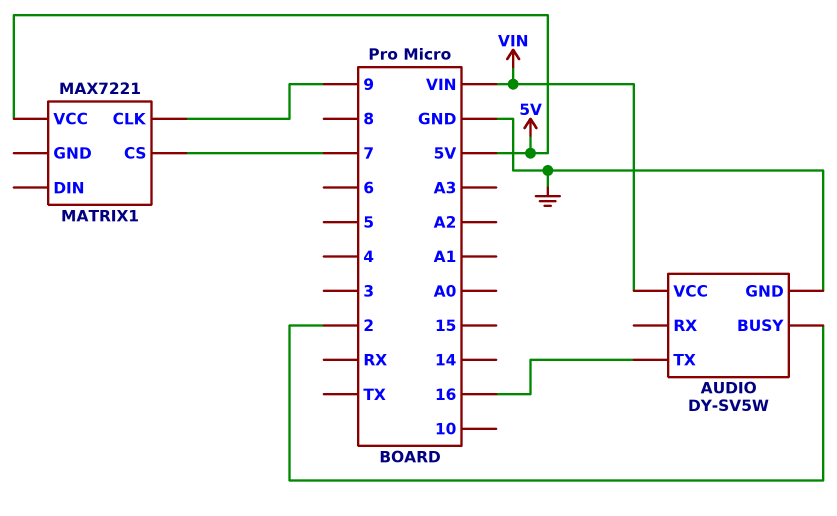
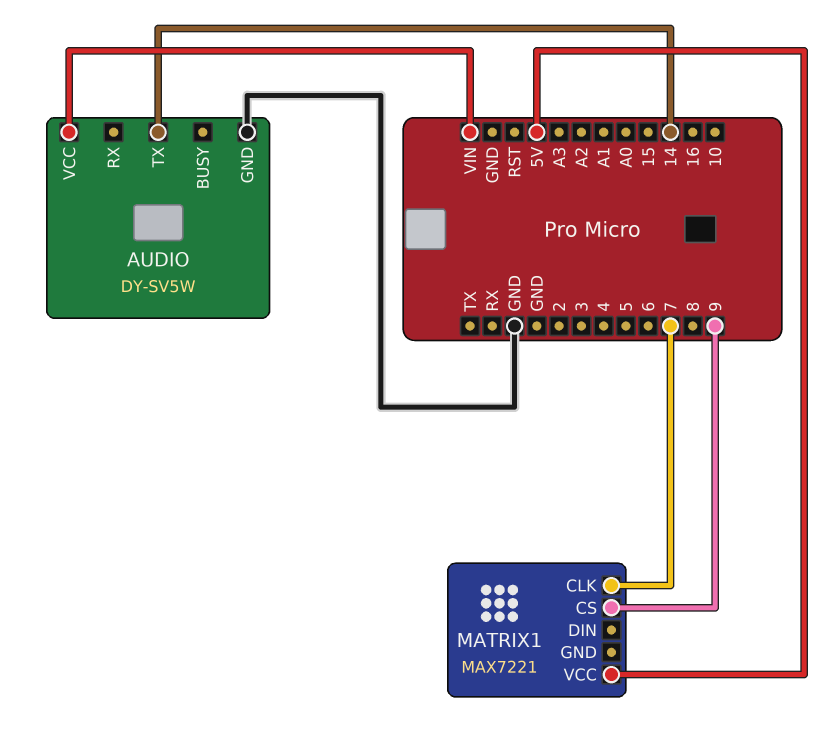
AUDIO pin BUSY: 2 -> none
AUDIO pin TX: 16 -> 14
MATRIX1 pin CLK: 9 -> 7
MATRIX1 pin CS: 7 -> 9

